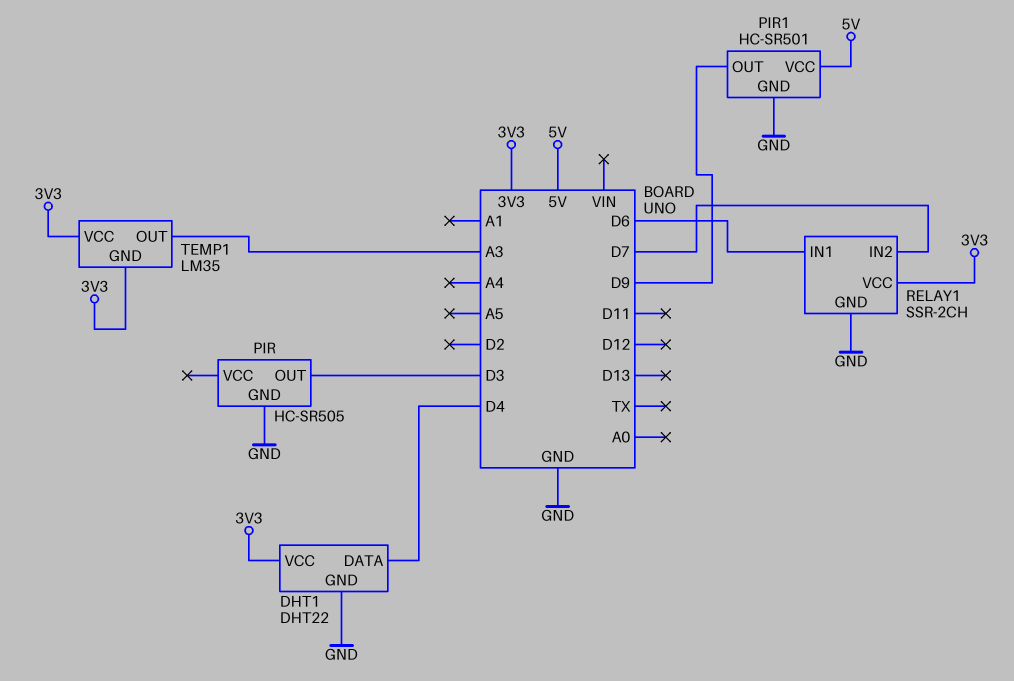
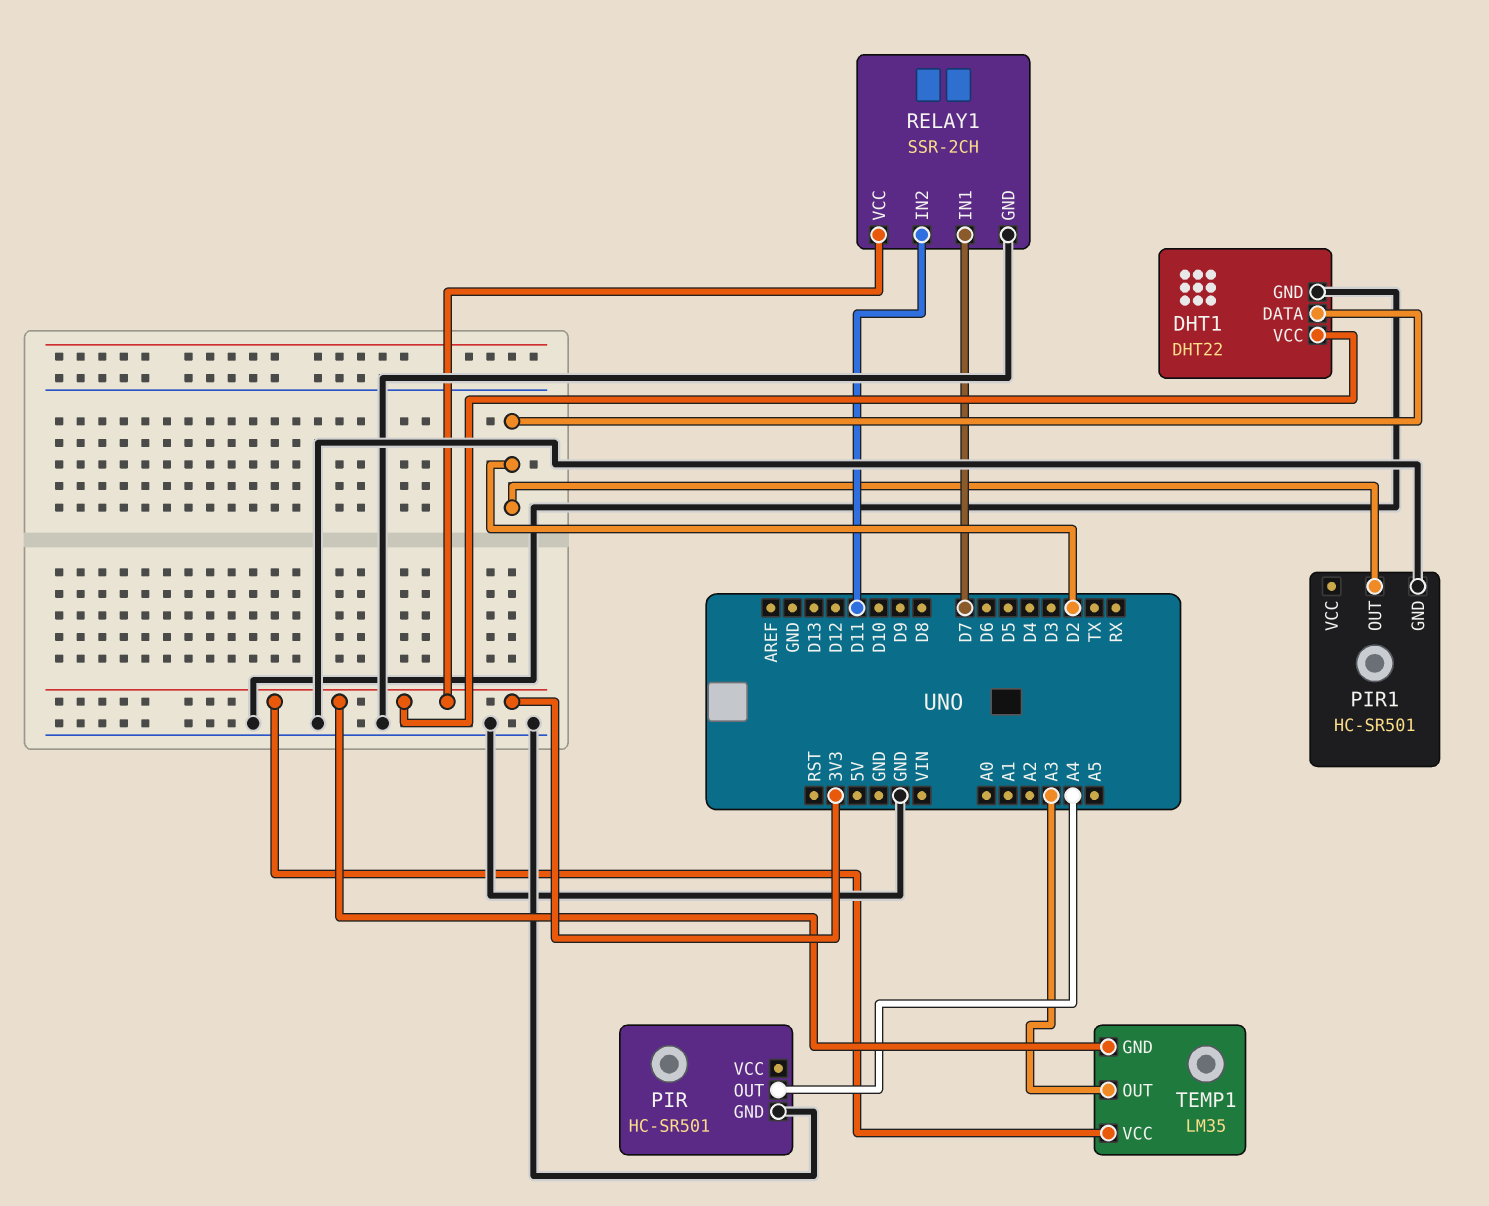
DHT1 pin DATA: D4 -> D2
PIR: HC-SR505 -> HC-SR501
PIR pin OUT: D3 -> A4
PIR1 pin OUT: D9 -> D2
PIR1 pin VCC: 5V -> none
RELAY1 pin IN1: D6 -> D7
RELAY1 pin IN2: D7 -> D11

